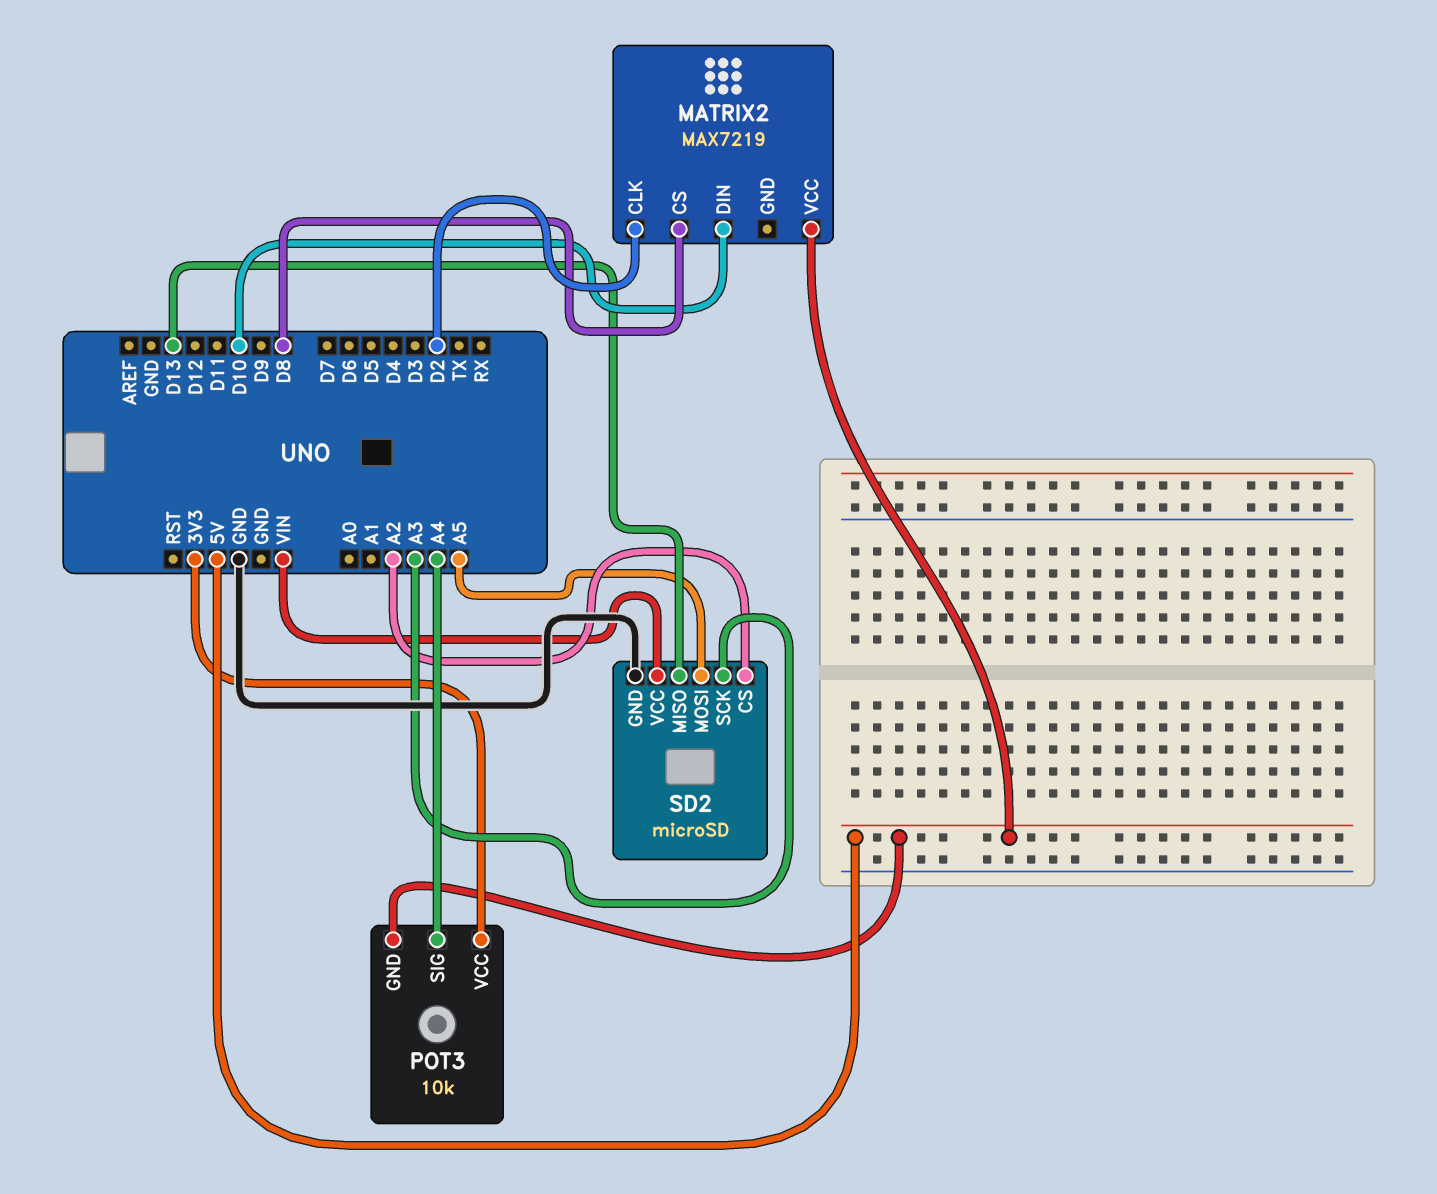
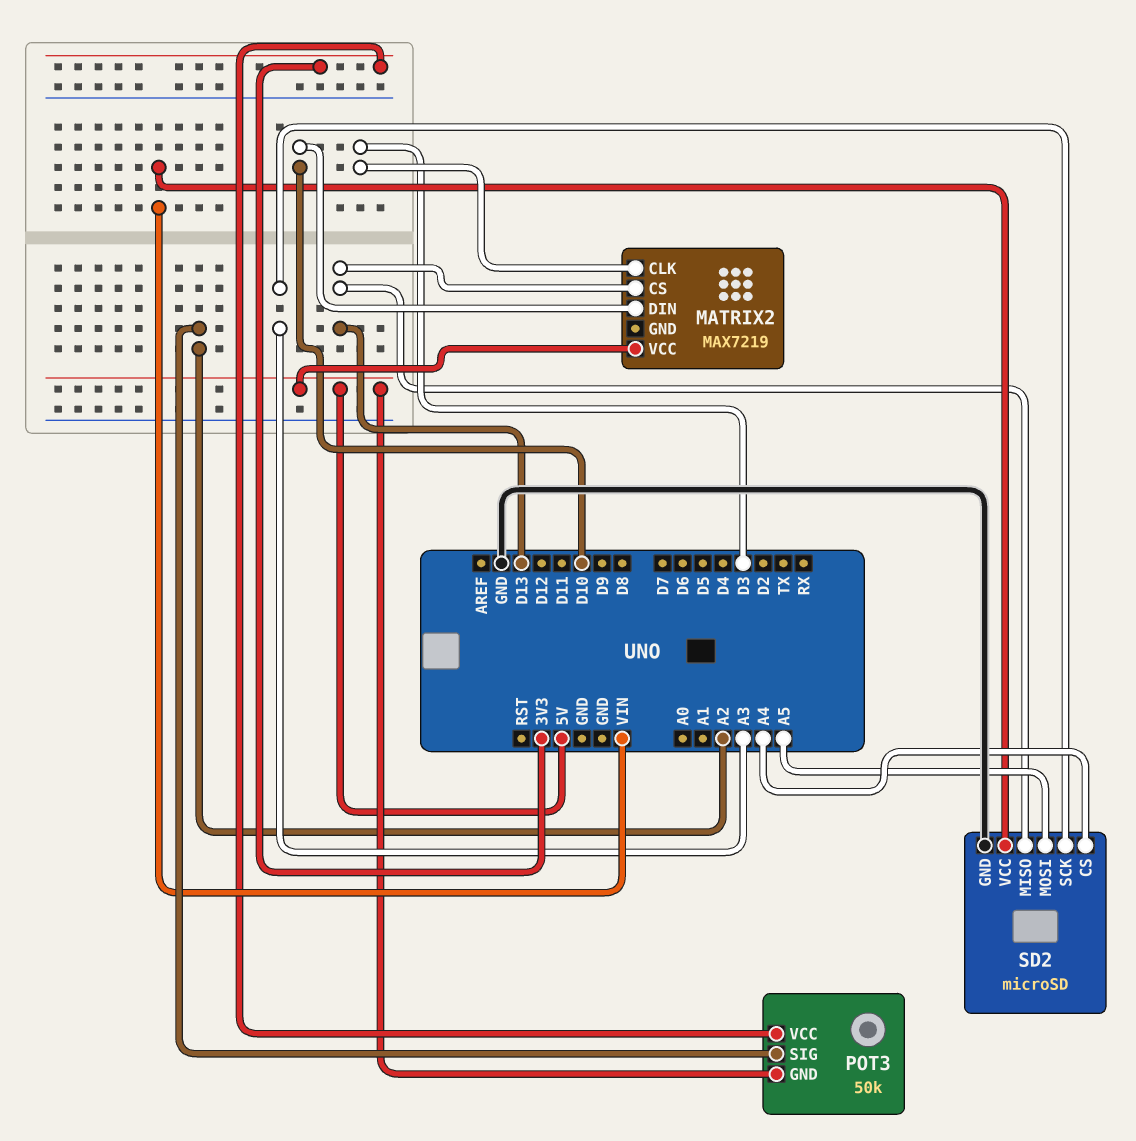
MATRIX2 pin CLK: D2 -> D3
MATRIX2 pin CS: D8 -> D13
POT3: 10k -> 50k
POT3 pin SIG: A4 -> A2
SD2 pin CS: A2 -> A4

